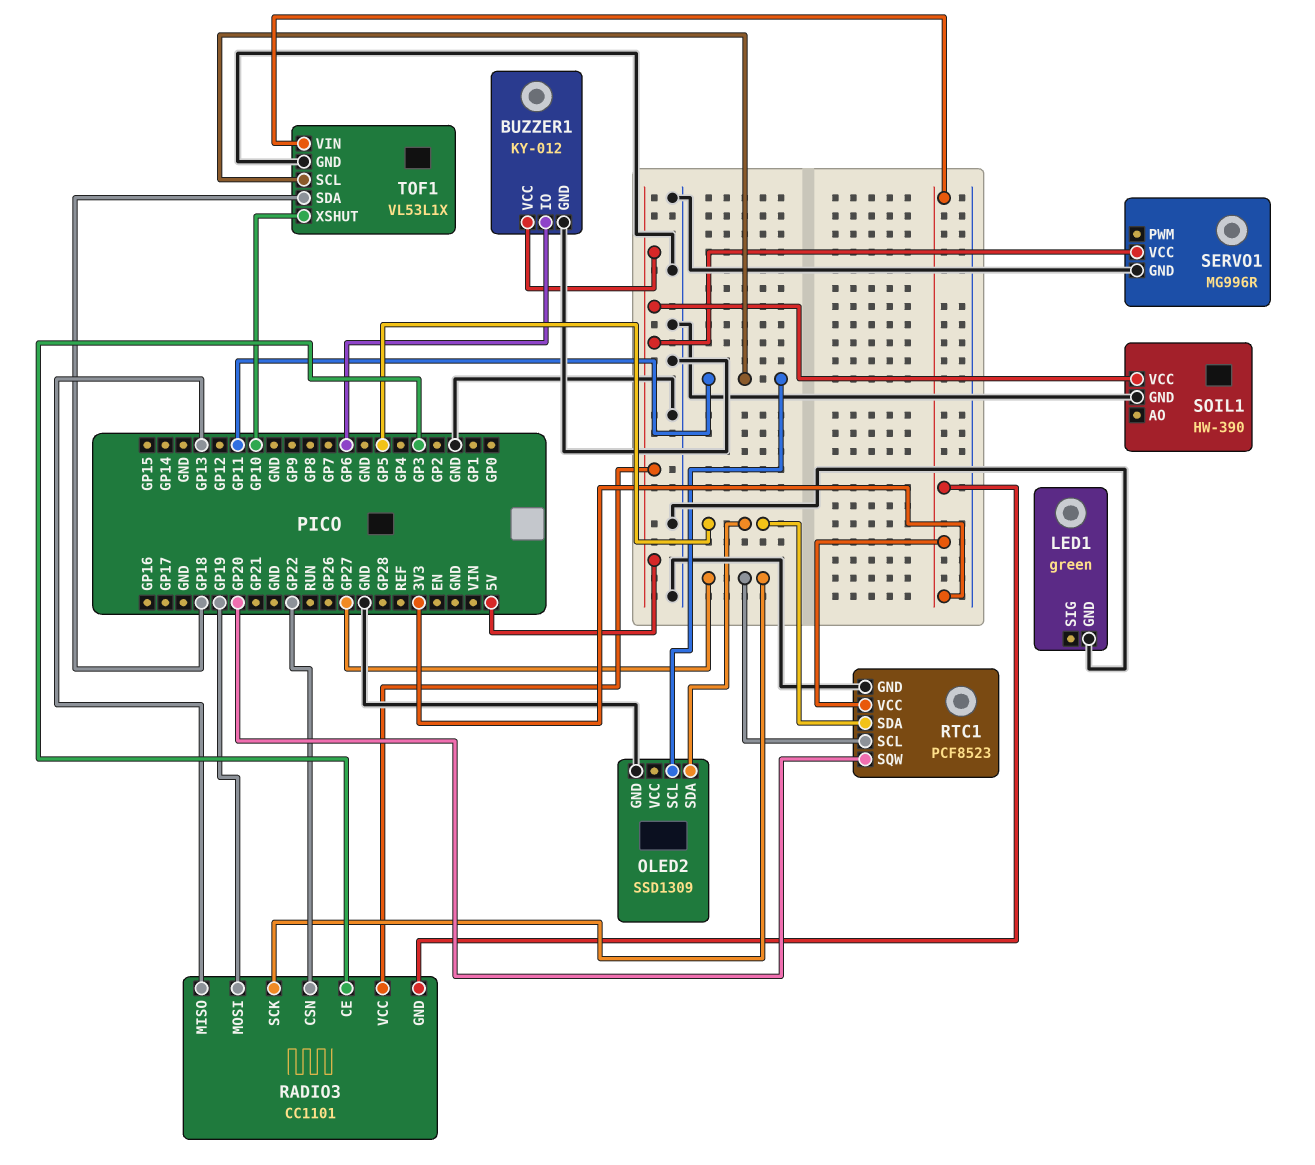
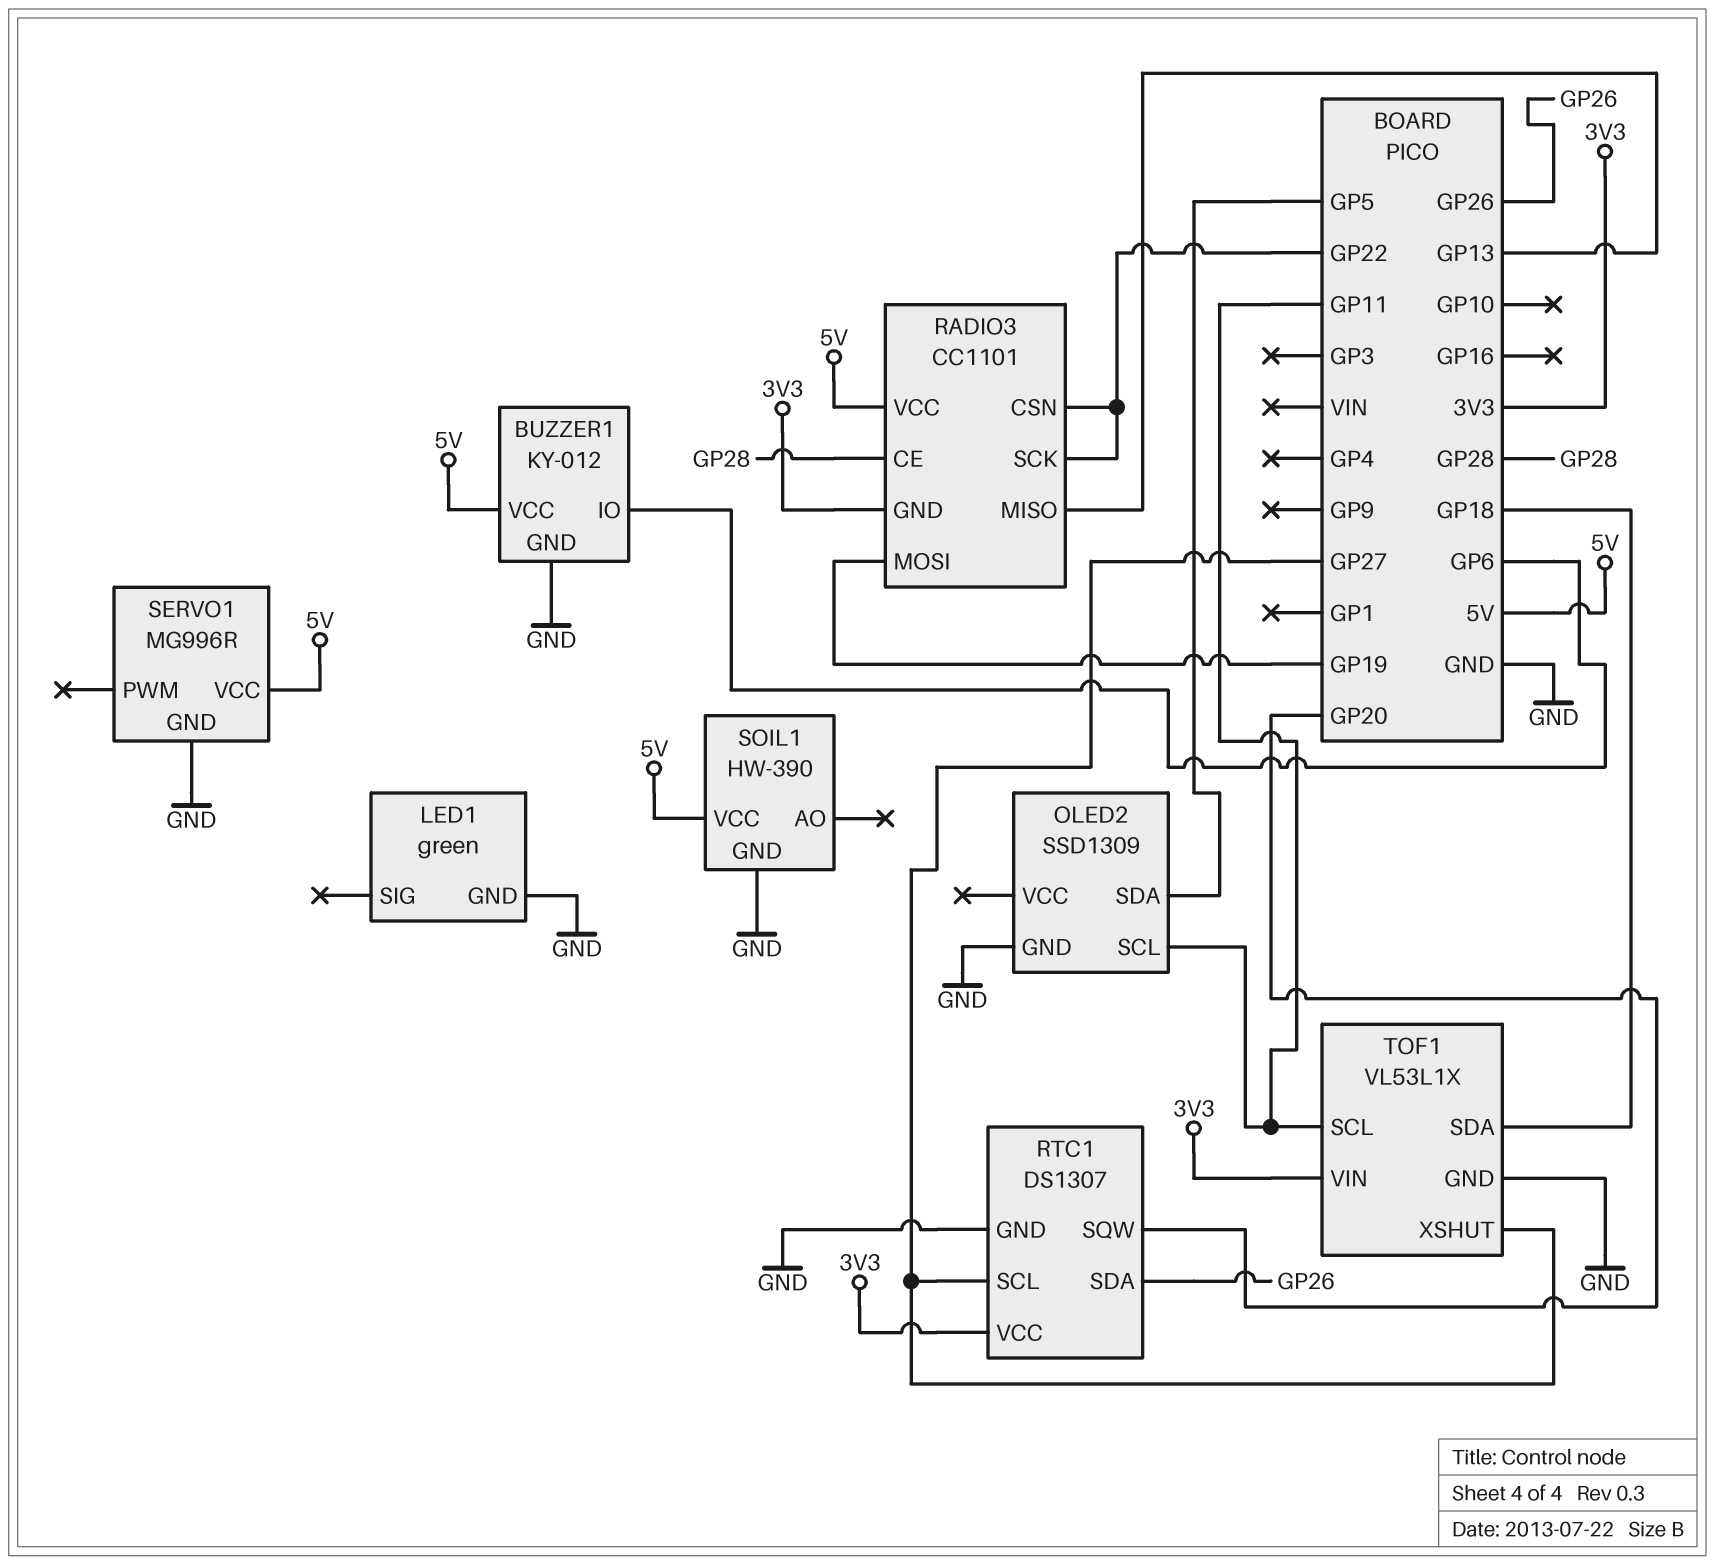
RADIO3 pin CE: GP3 -> GP28
RADIO3 pin SCK: GP27 -> GP22
RTC1: PCF8523 -> DS1307
RTC1 pin SDA: GP5 -> GP26
TOF1 pin XSHUT: GP10 -> GP27

